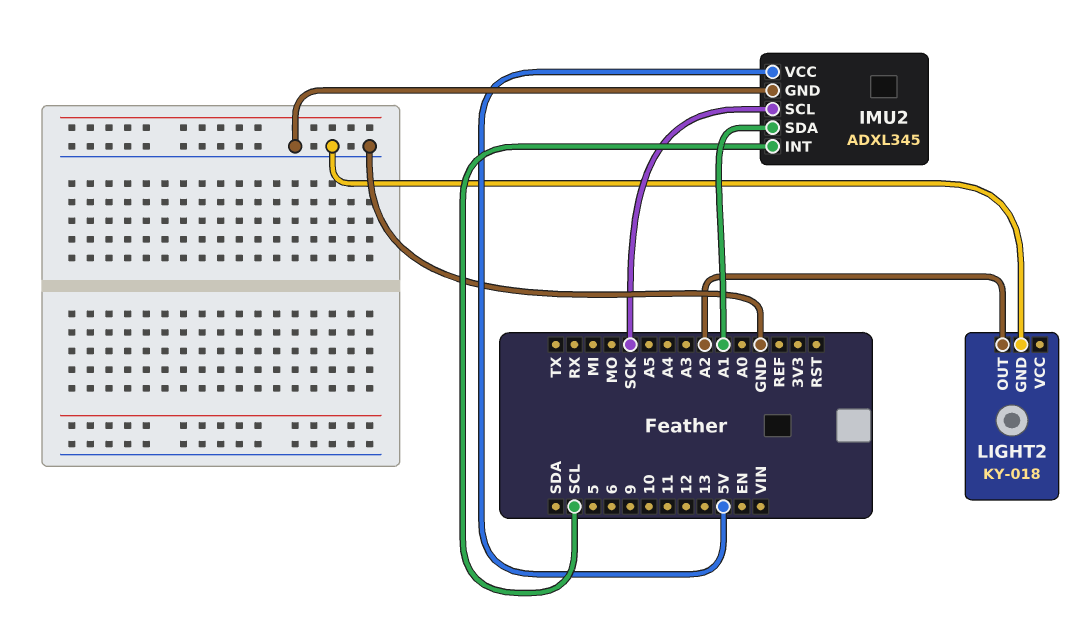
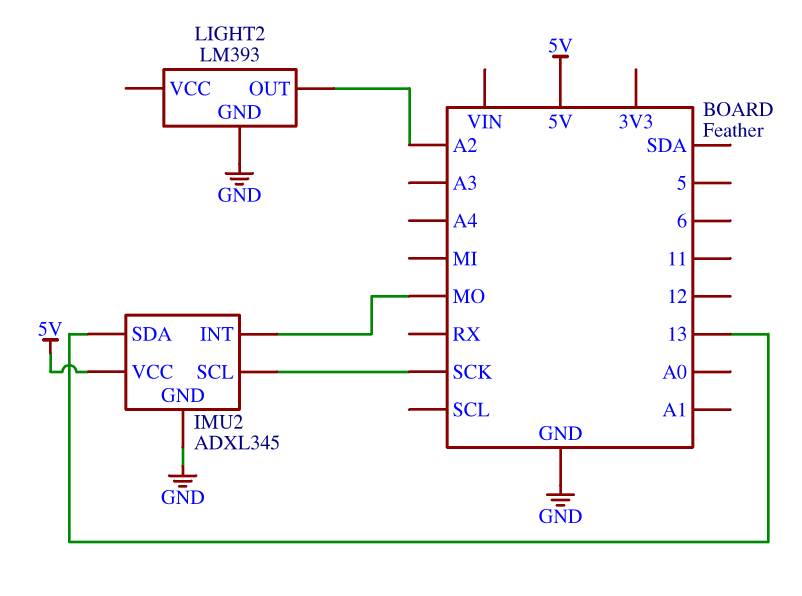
IMU2 pin INT: SCL -> MO
IMU2 pin SDA: A1 -> 13
LIGHT2: KY-018 -> LM393

